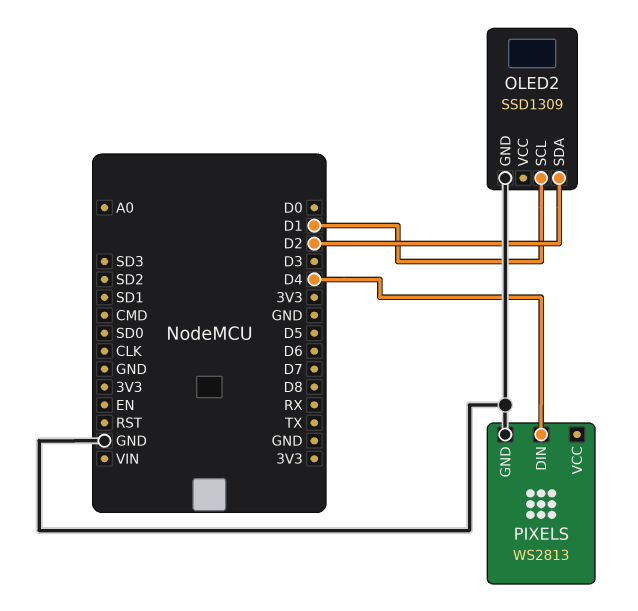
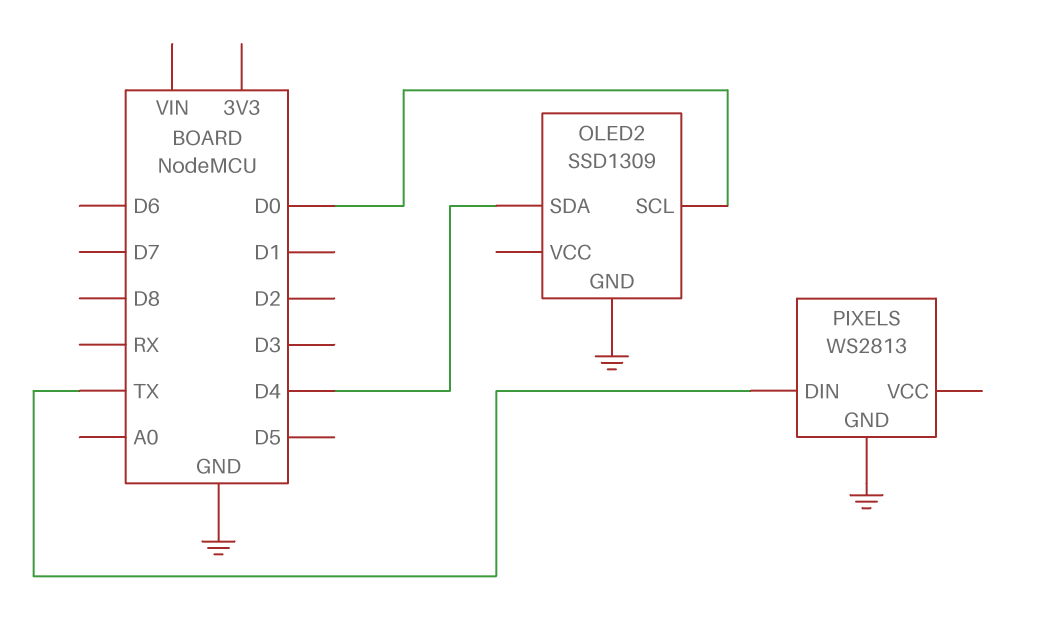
OLED2 pin SCL: D1 -> D0
OLED2 pin SDA: D2 -> D4
PIXELS pin DIN: D4 -> TX

